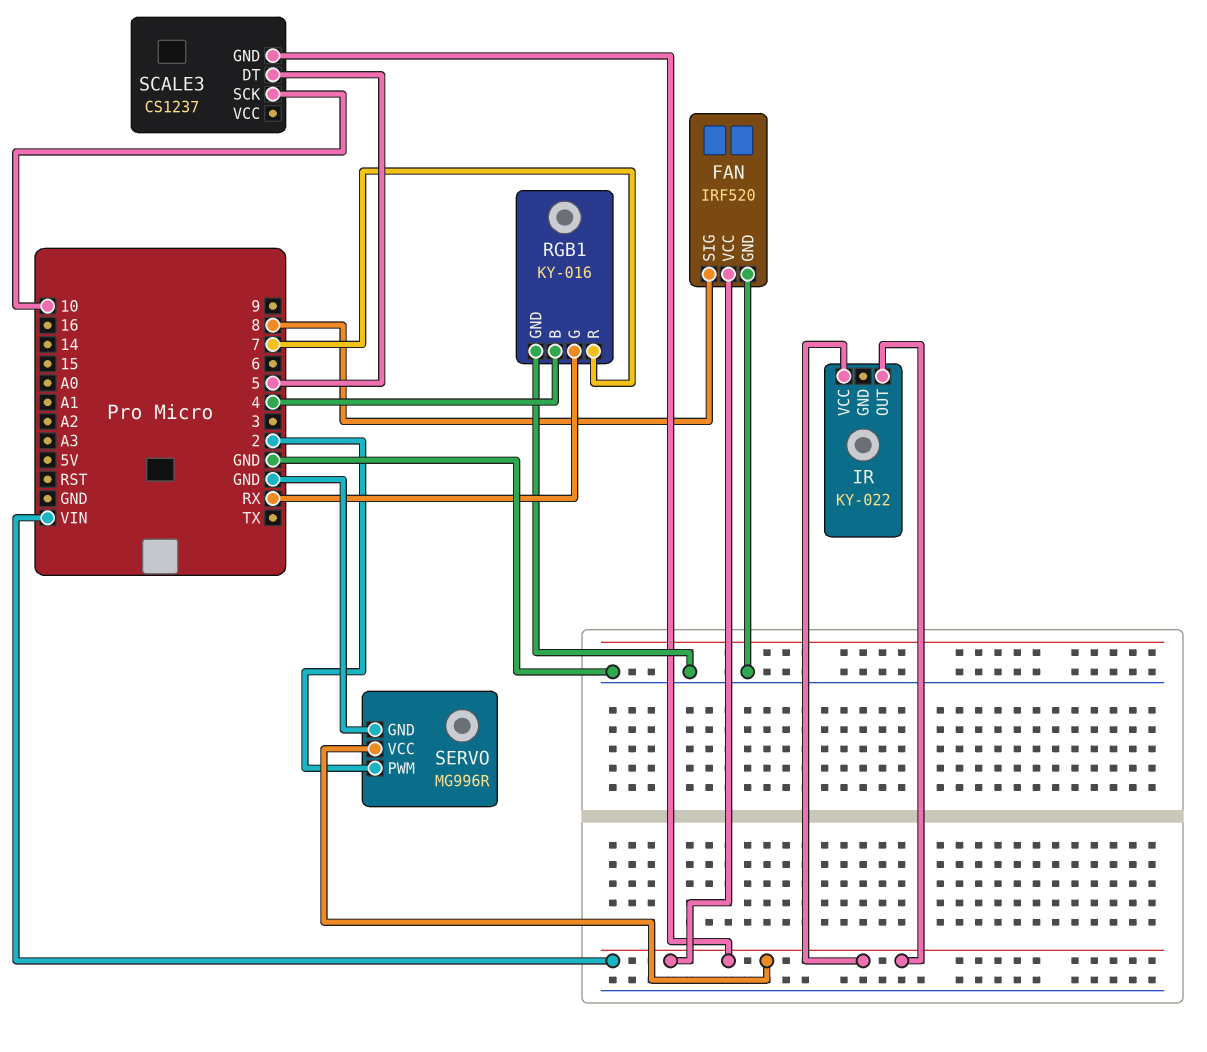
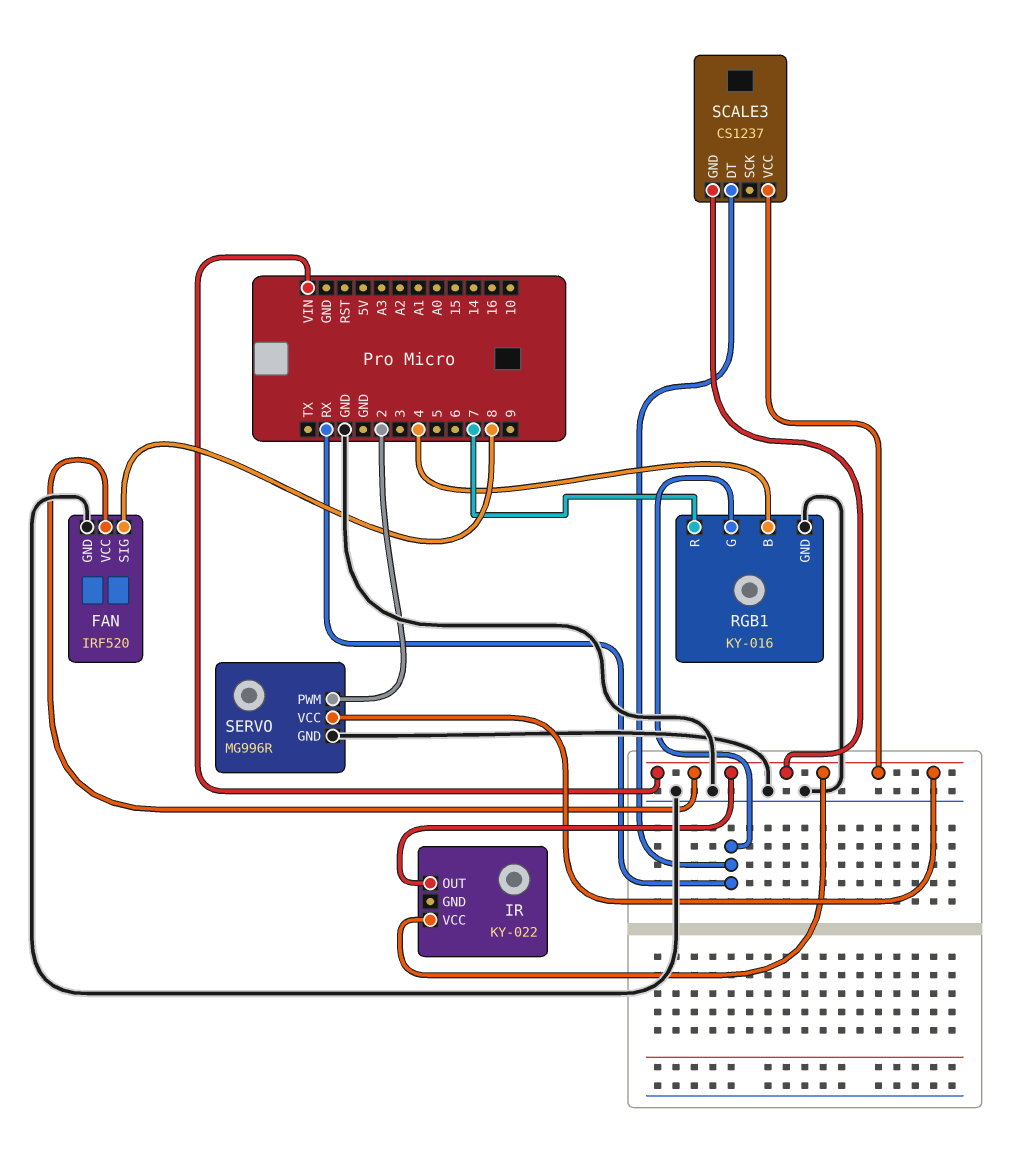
SCALE3 pin DT: 5 -> RX
SCALE3 pin SCK: 10 -> none
SCALE3 pin VCC: none -> VIN

